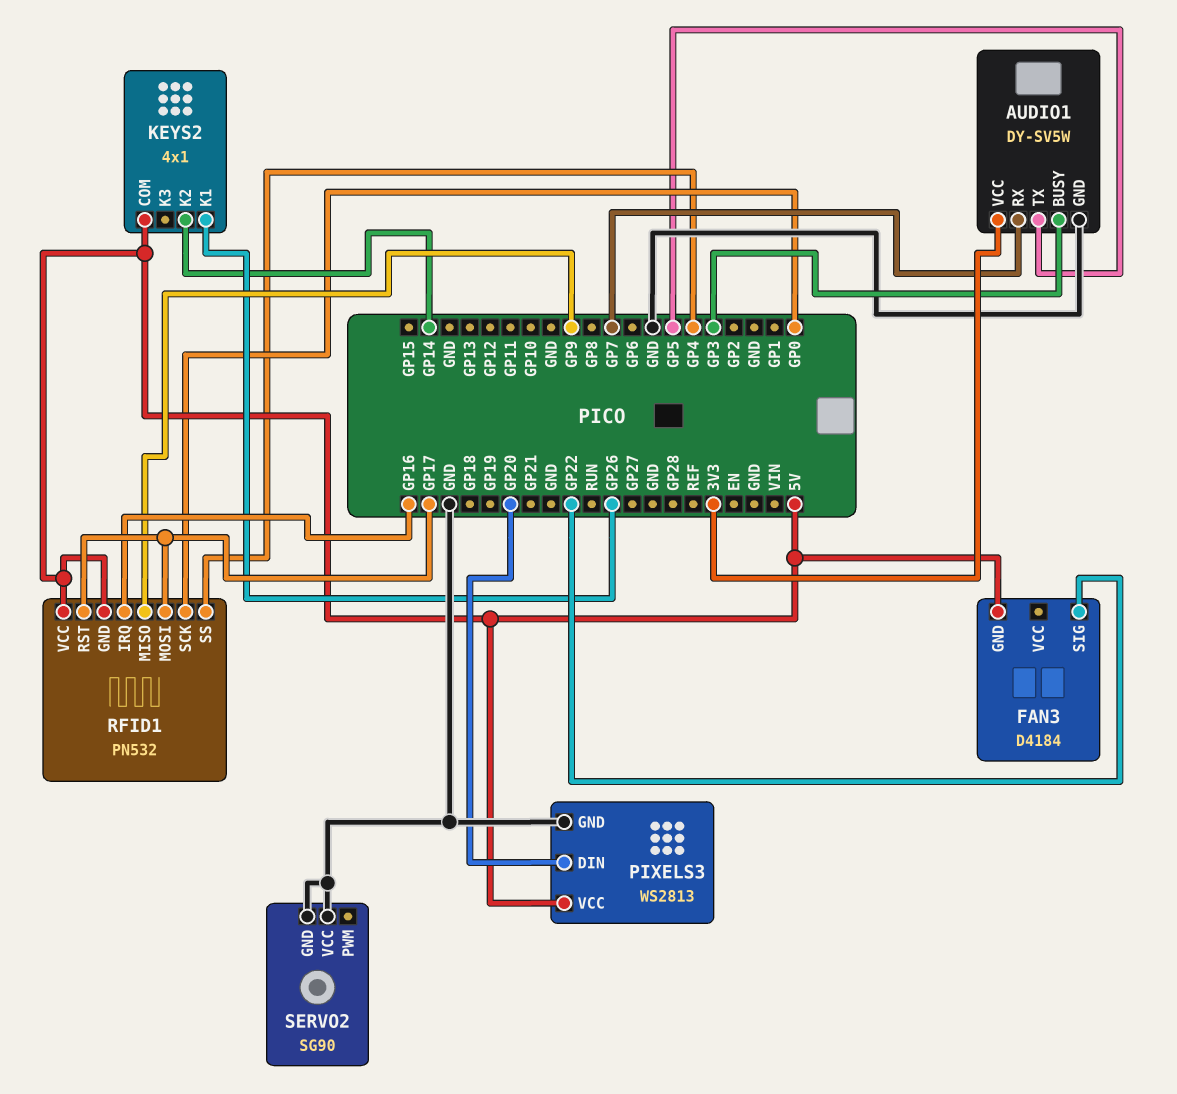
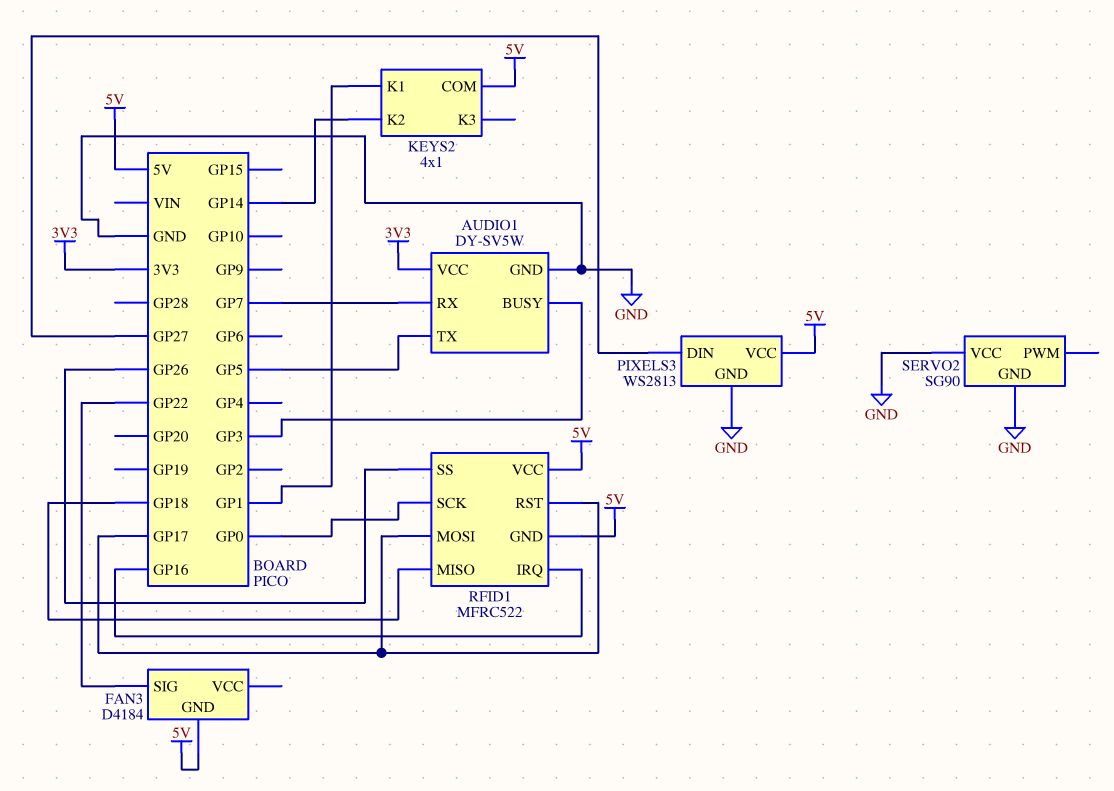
KEYS2 pin K1: GP26 -> GP1
PIXELS3 pin DIN: GP20 -> GP27
RFID1: PN532 -> MFRC522
RFID1 pin MISO: GP9 -> GP18
RFID1 pin SS: GP4 -> GP26

